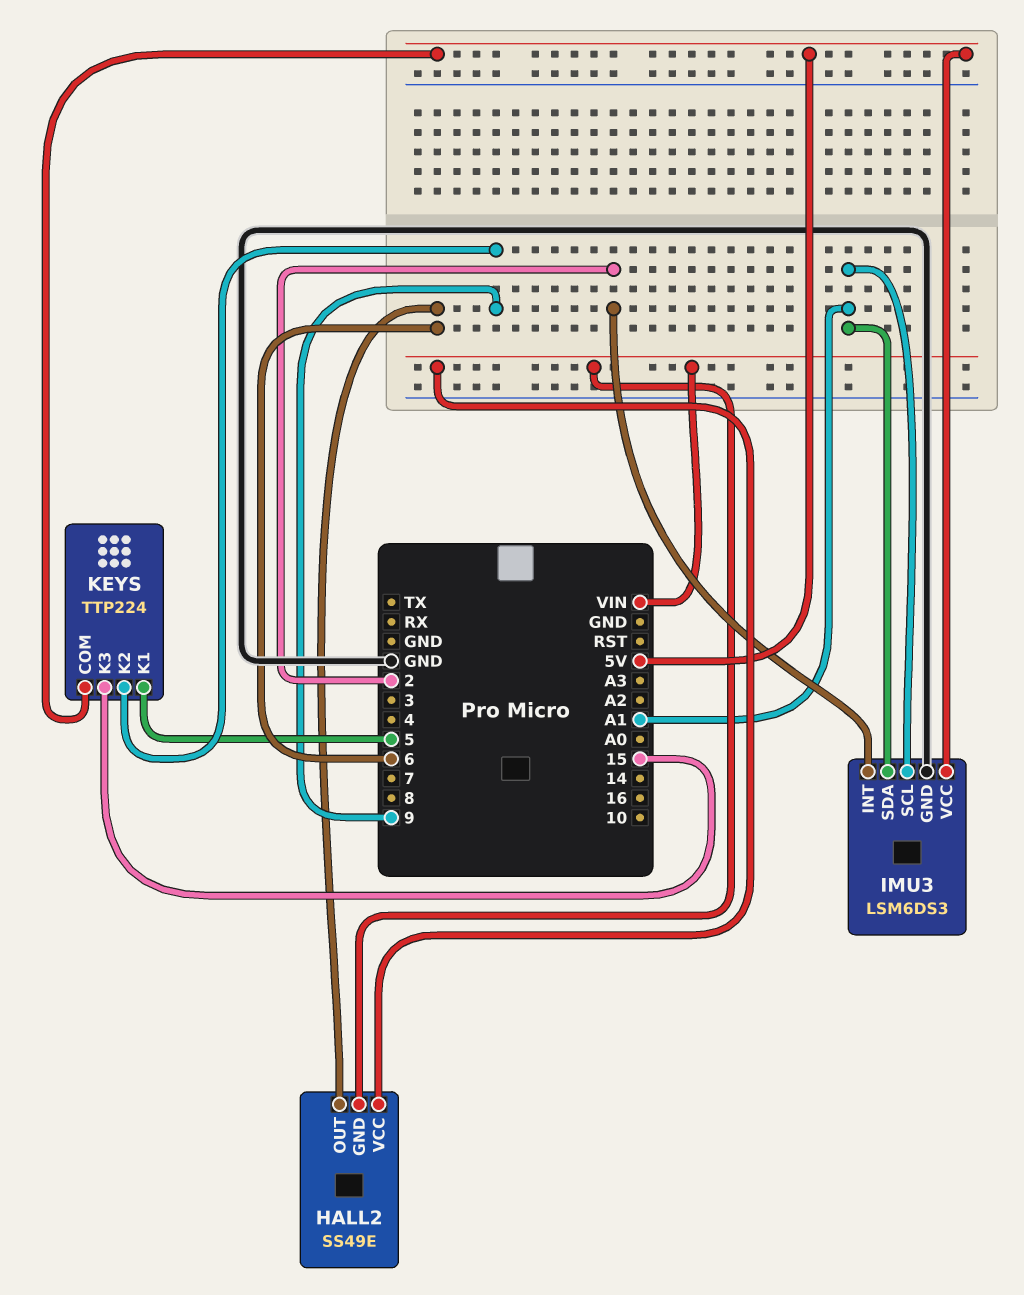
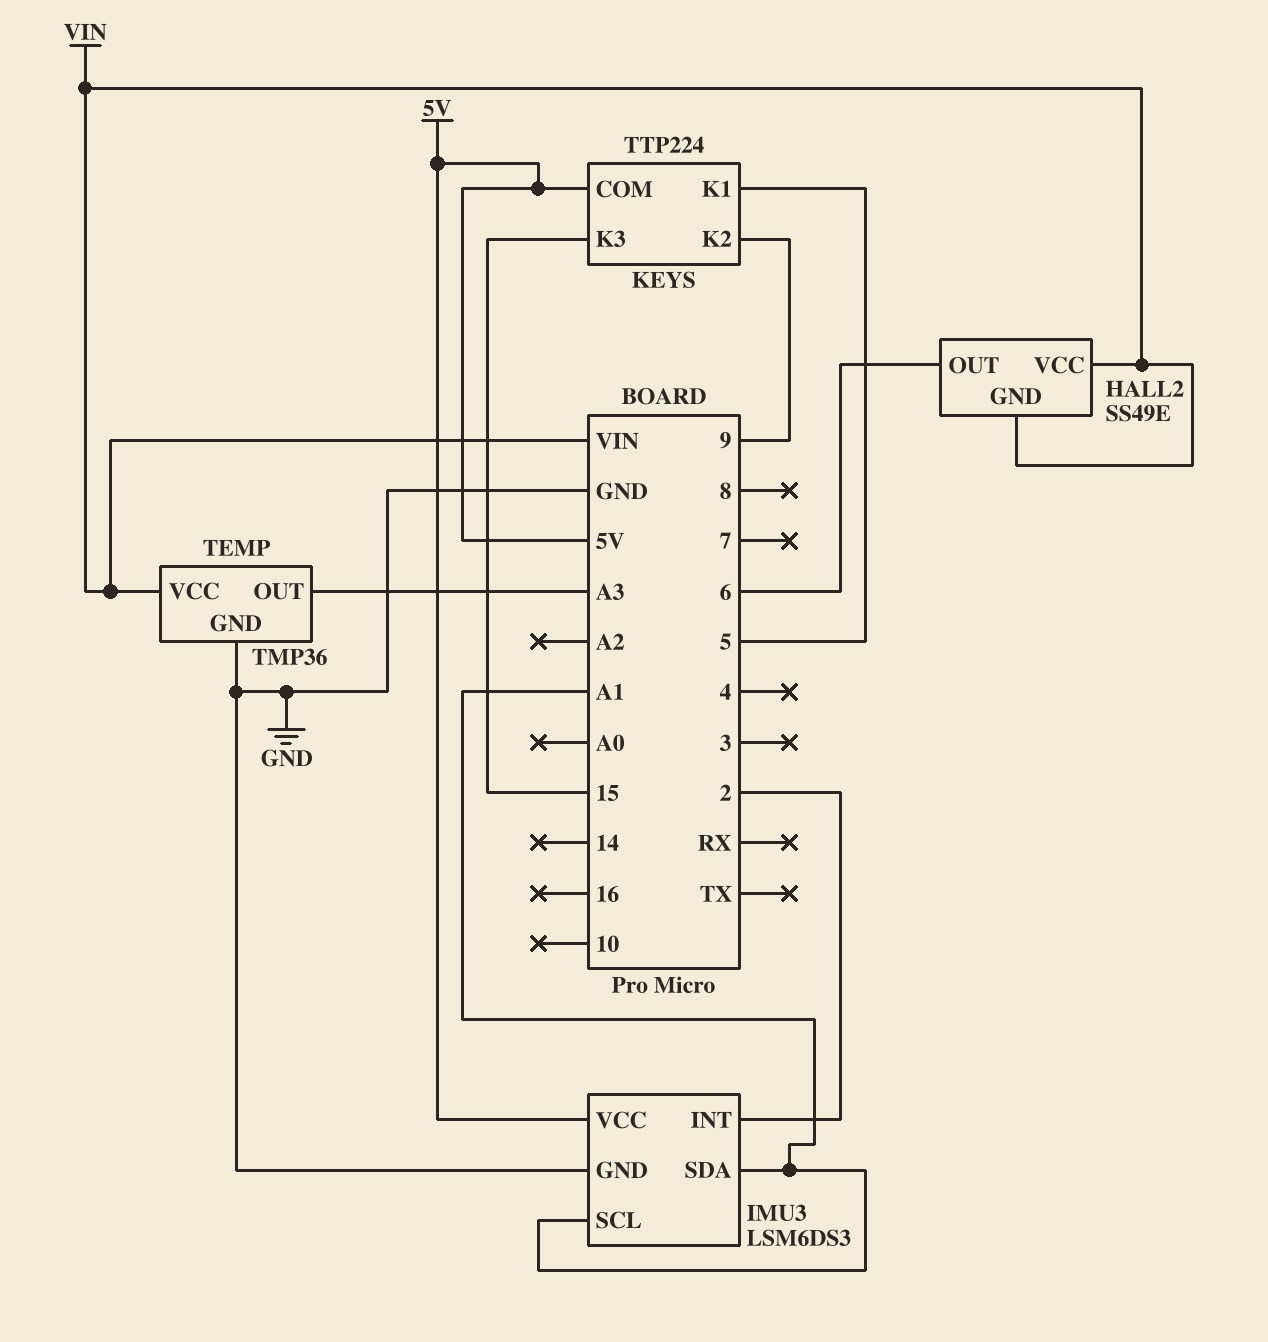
TEMP: none -> TMP36
TEMP pin GND: none -> GND
TEMP pin OUT: none -> A3
TEMP pin VCC: none -> VIN

